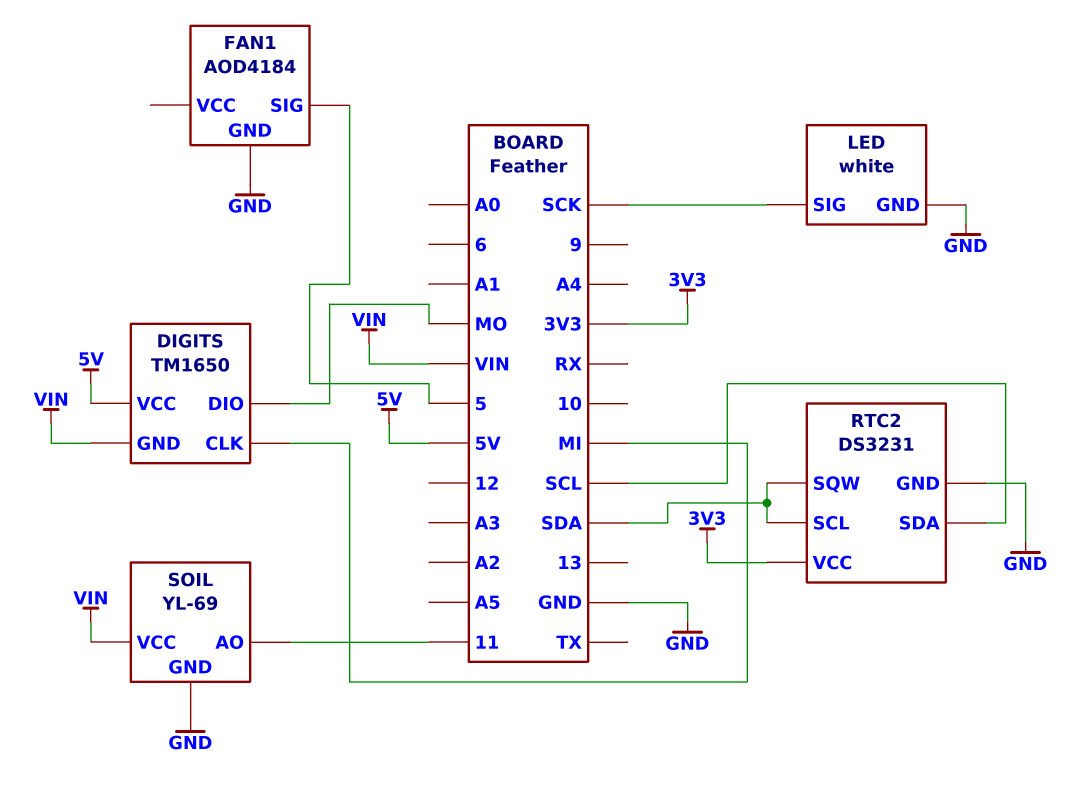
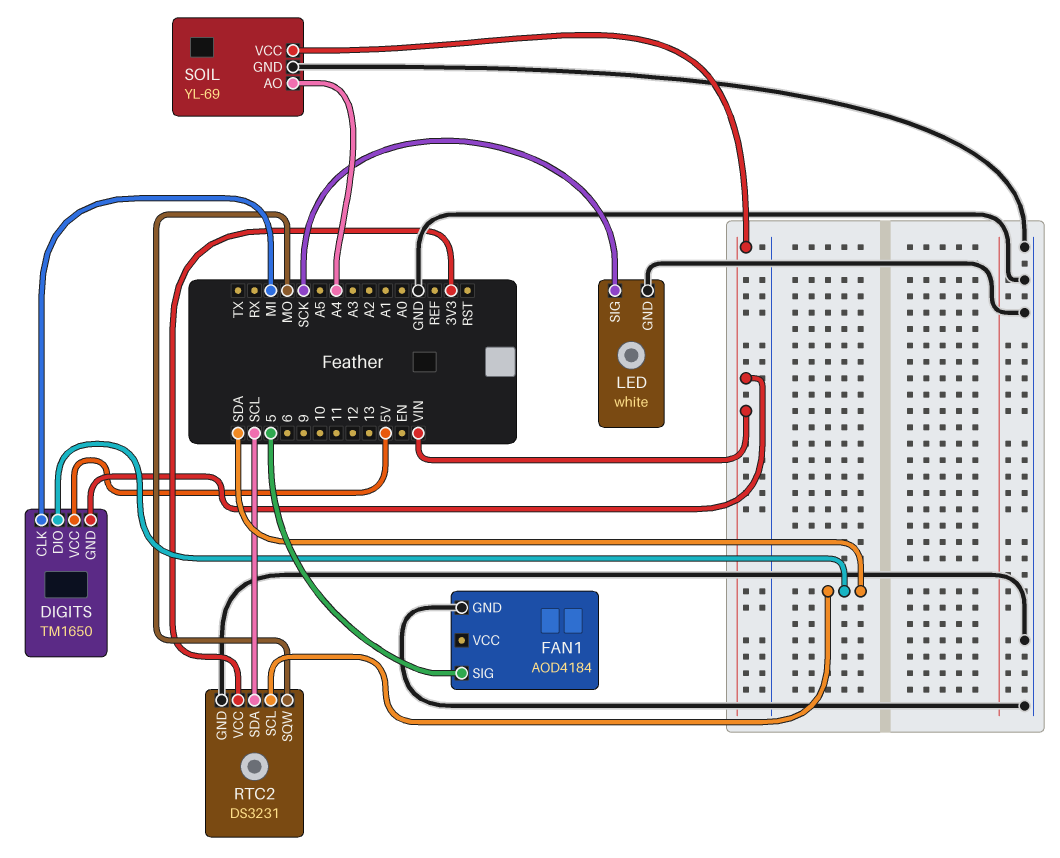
DIGITS pin DIO: MO -> SDA
RTC2 pin SQW: SDA -> MO
SOIL pin AO: 11 -> A4

